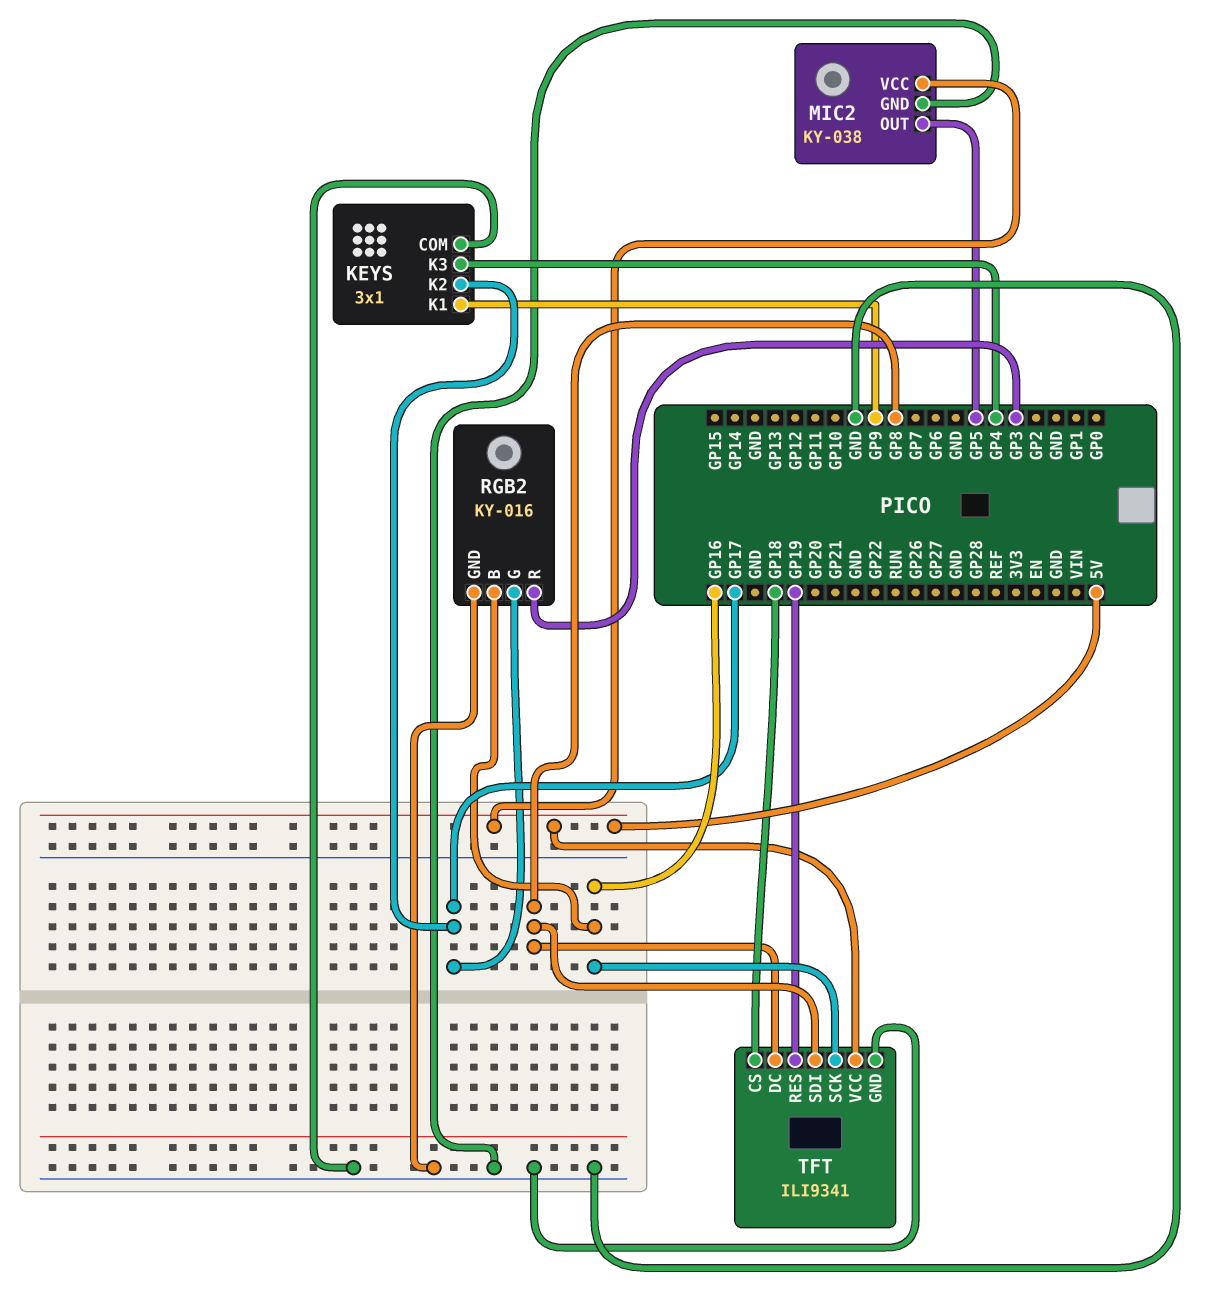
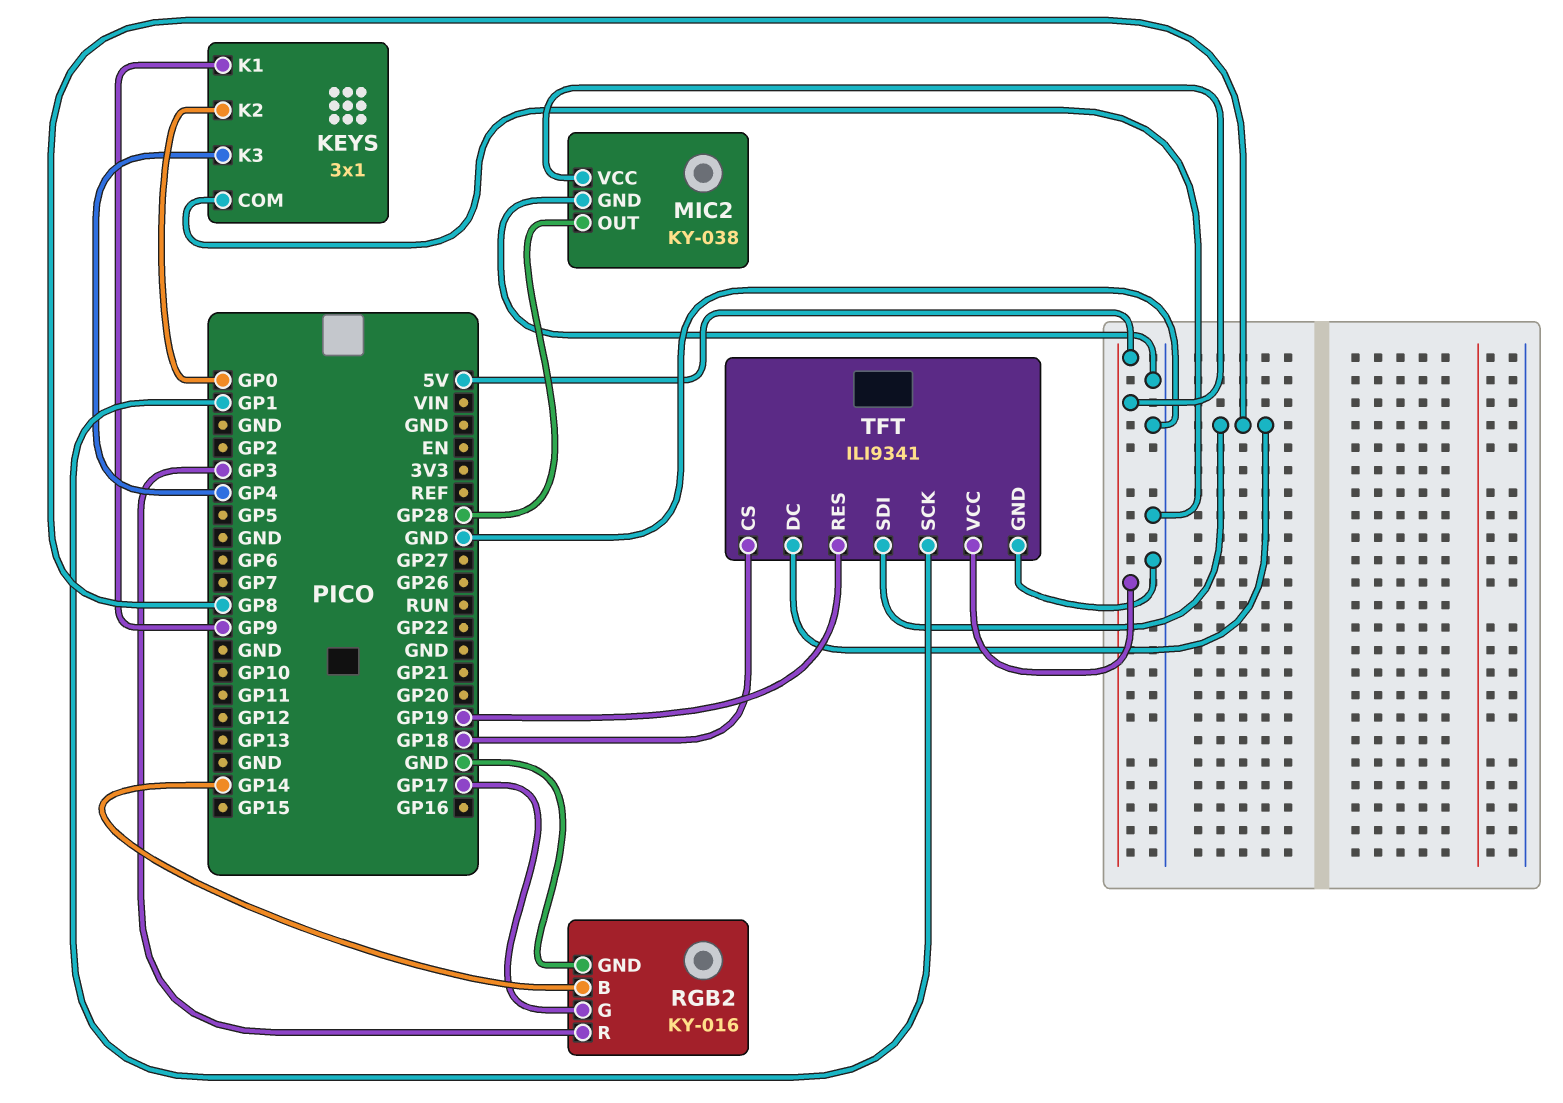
KEYS pin K2: GP17 -> GP0
MIC2 pin OUT: GP5 -> GP28
RGB2 pin B: GP16 -> GP14
TFT pin SCK: GP16 -> GP1

